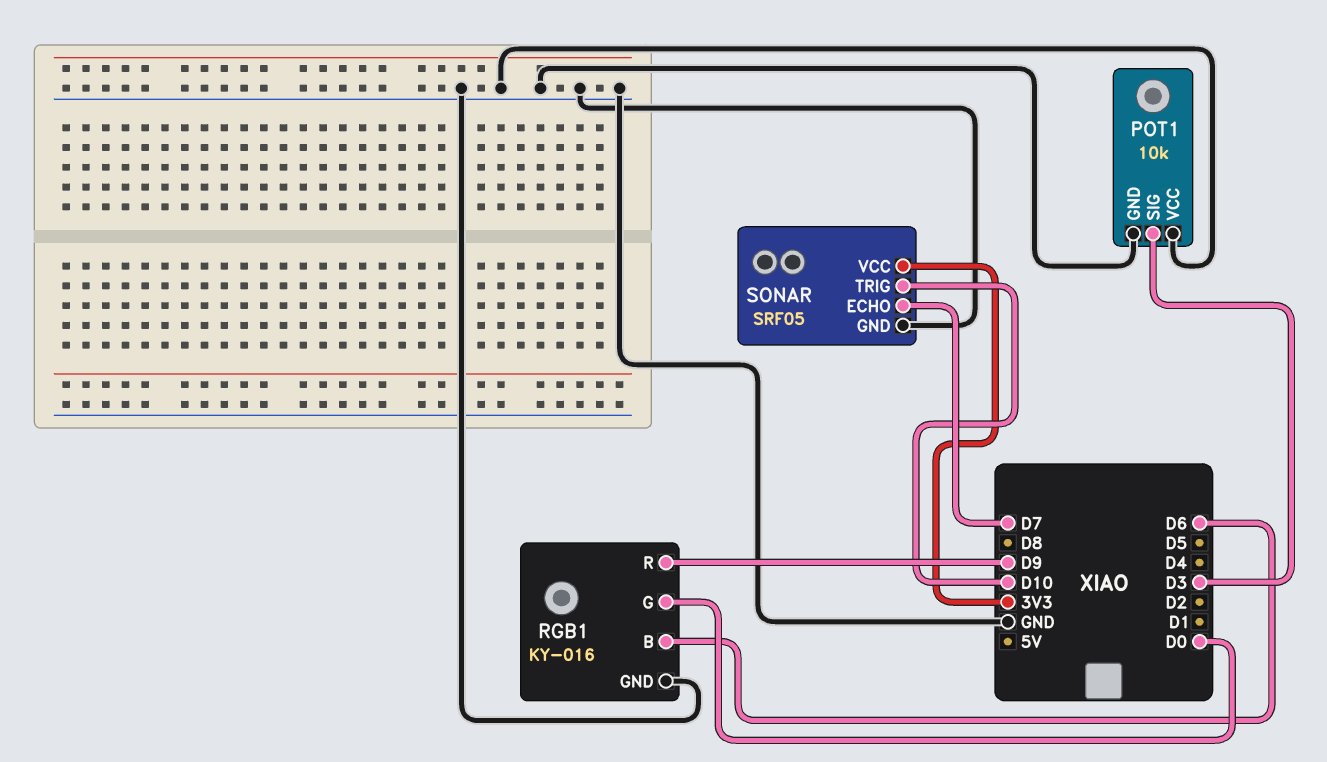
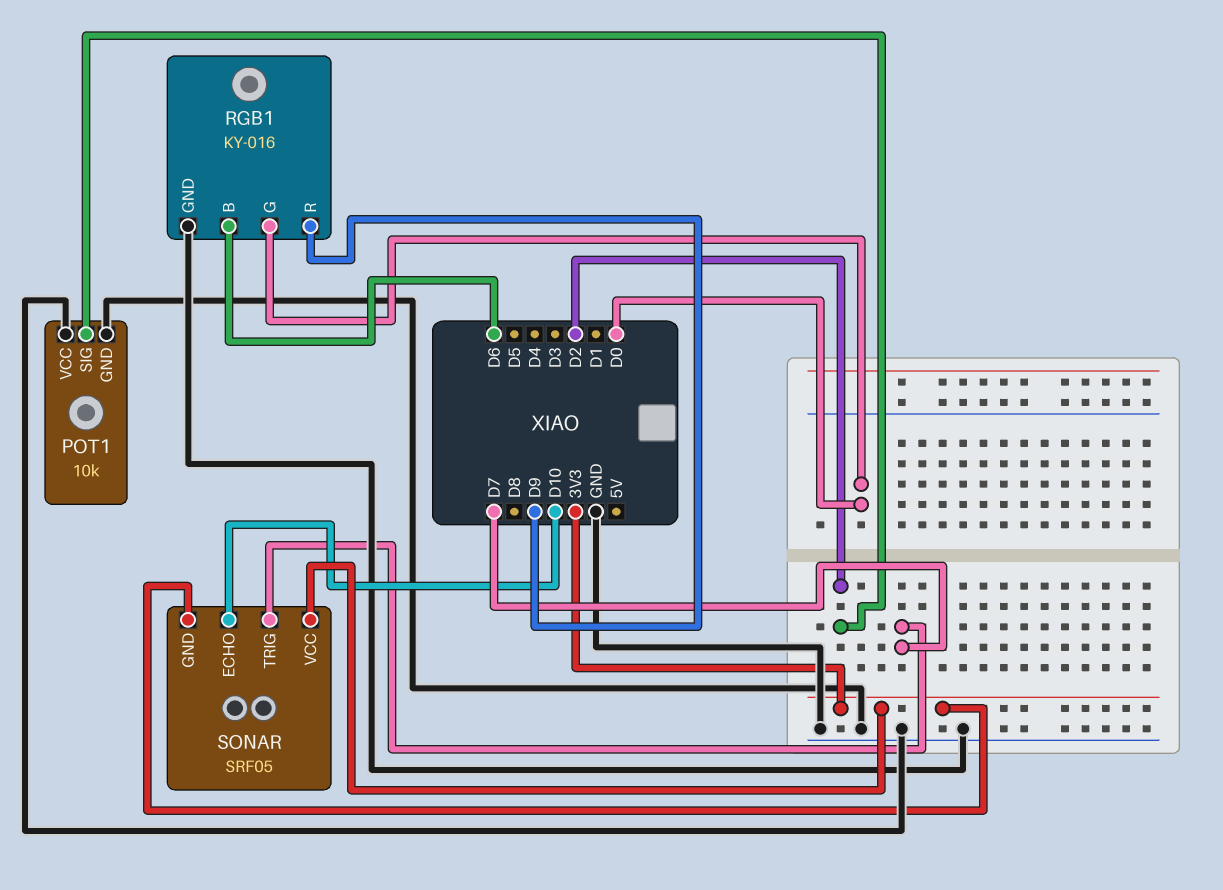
POT1 pin SIG: D3 -> D2
SONAR pin ECHO: D7 -> D10
SONAR pin GND: GND -> 3V3
SONAR pin TRIG: D10 -> D7

